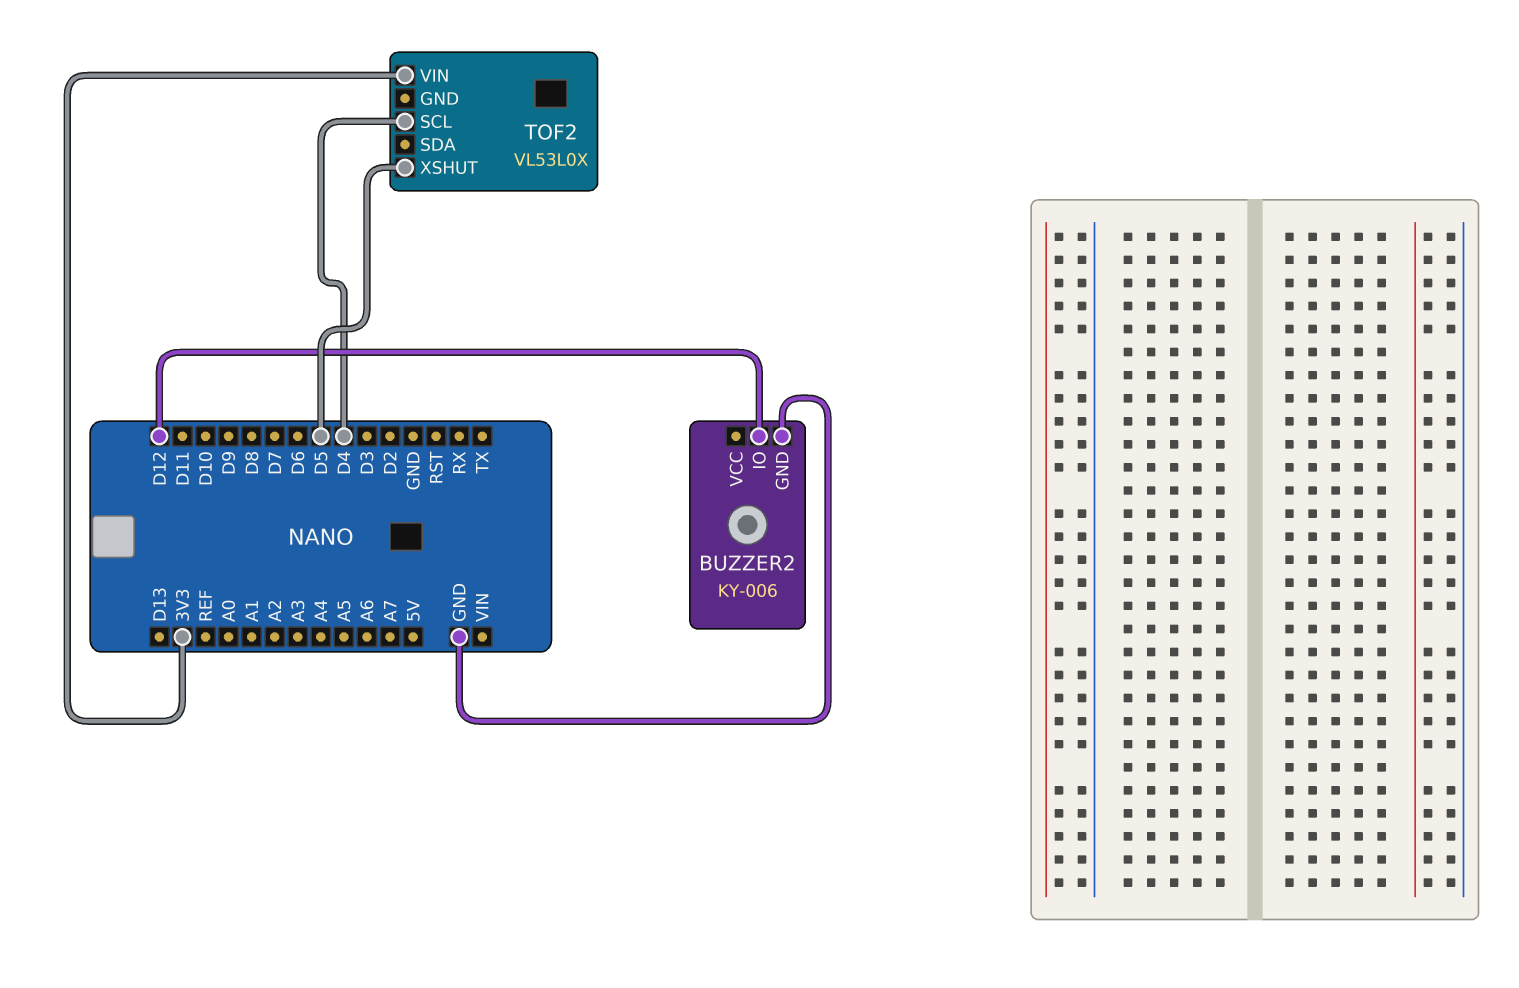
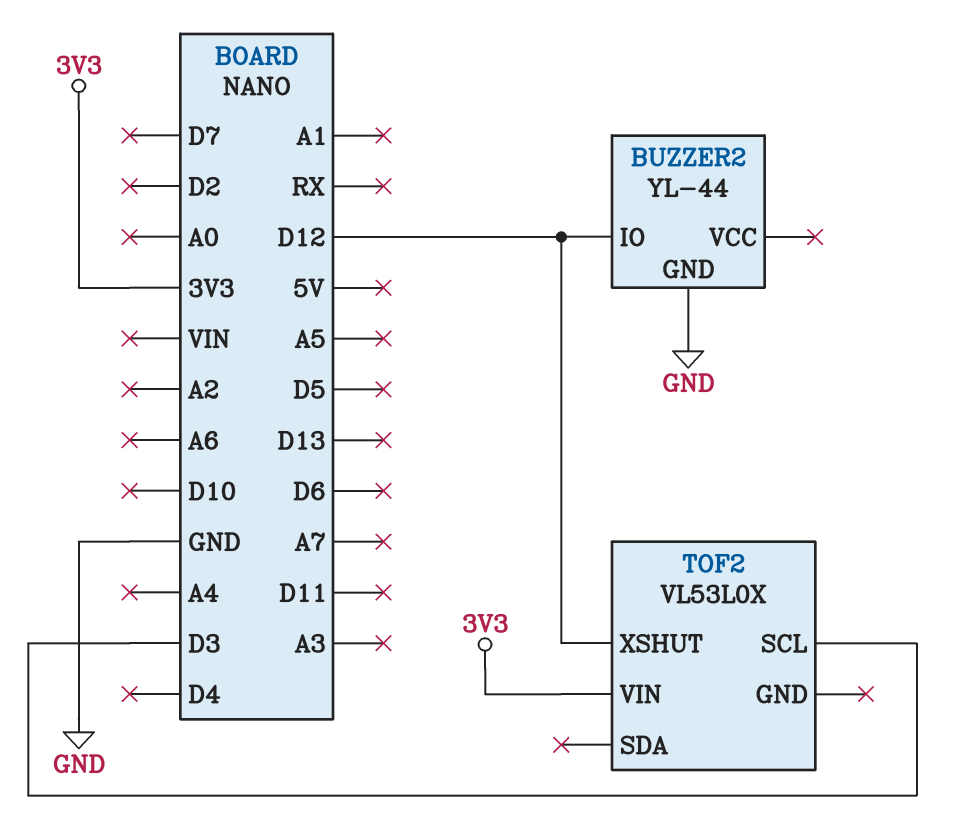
BUZZER2: KY-006 -> YL-44
TOF2 pin SCL: D4 -> D3
TOF2 pin XSHUT: D5 -> D12

